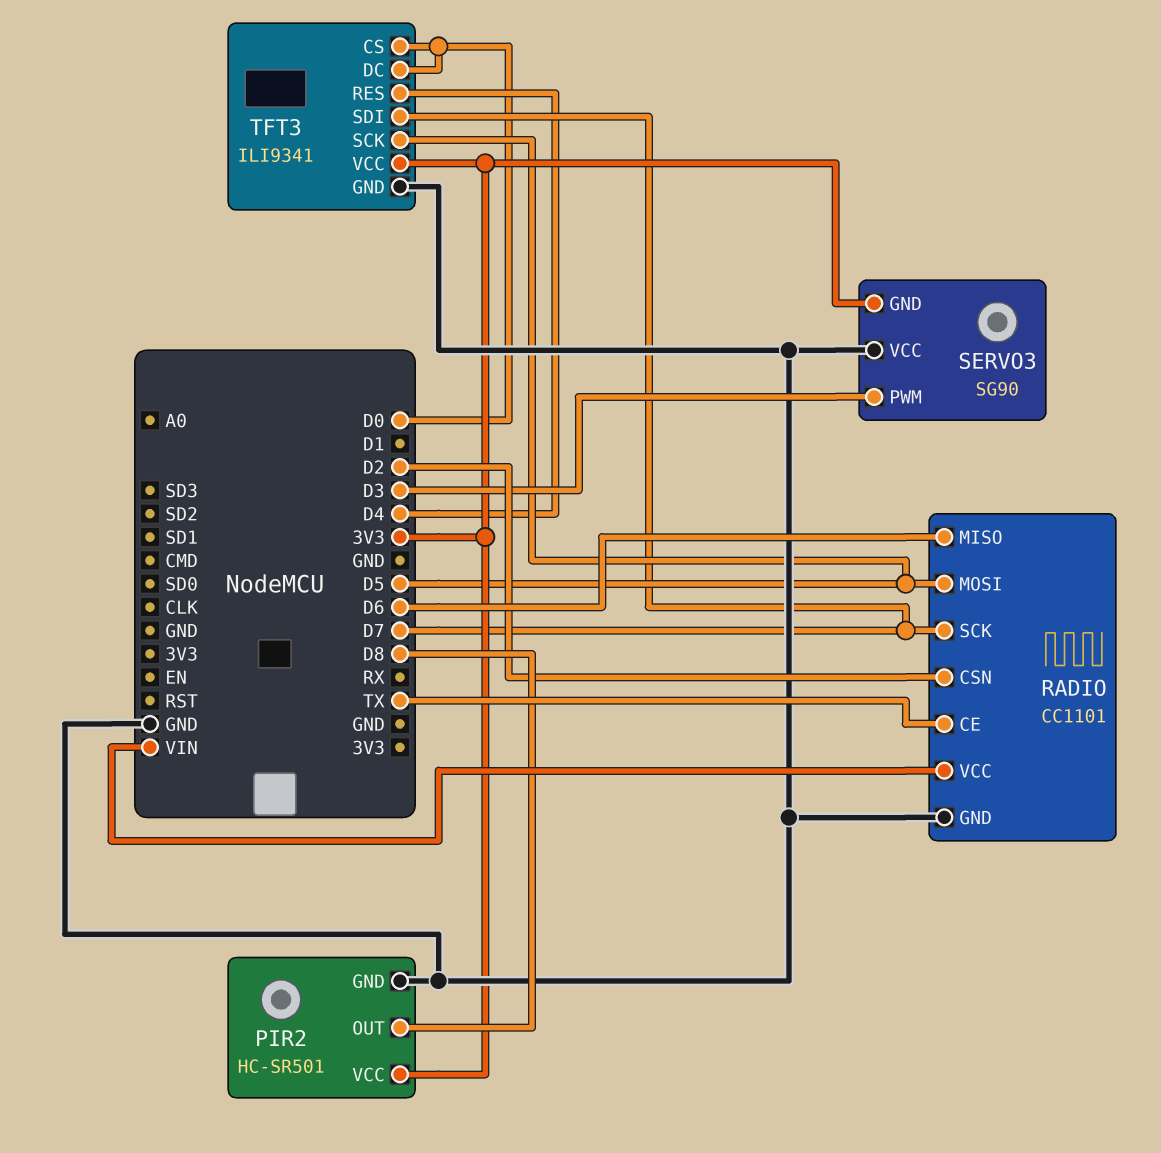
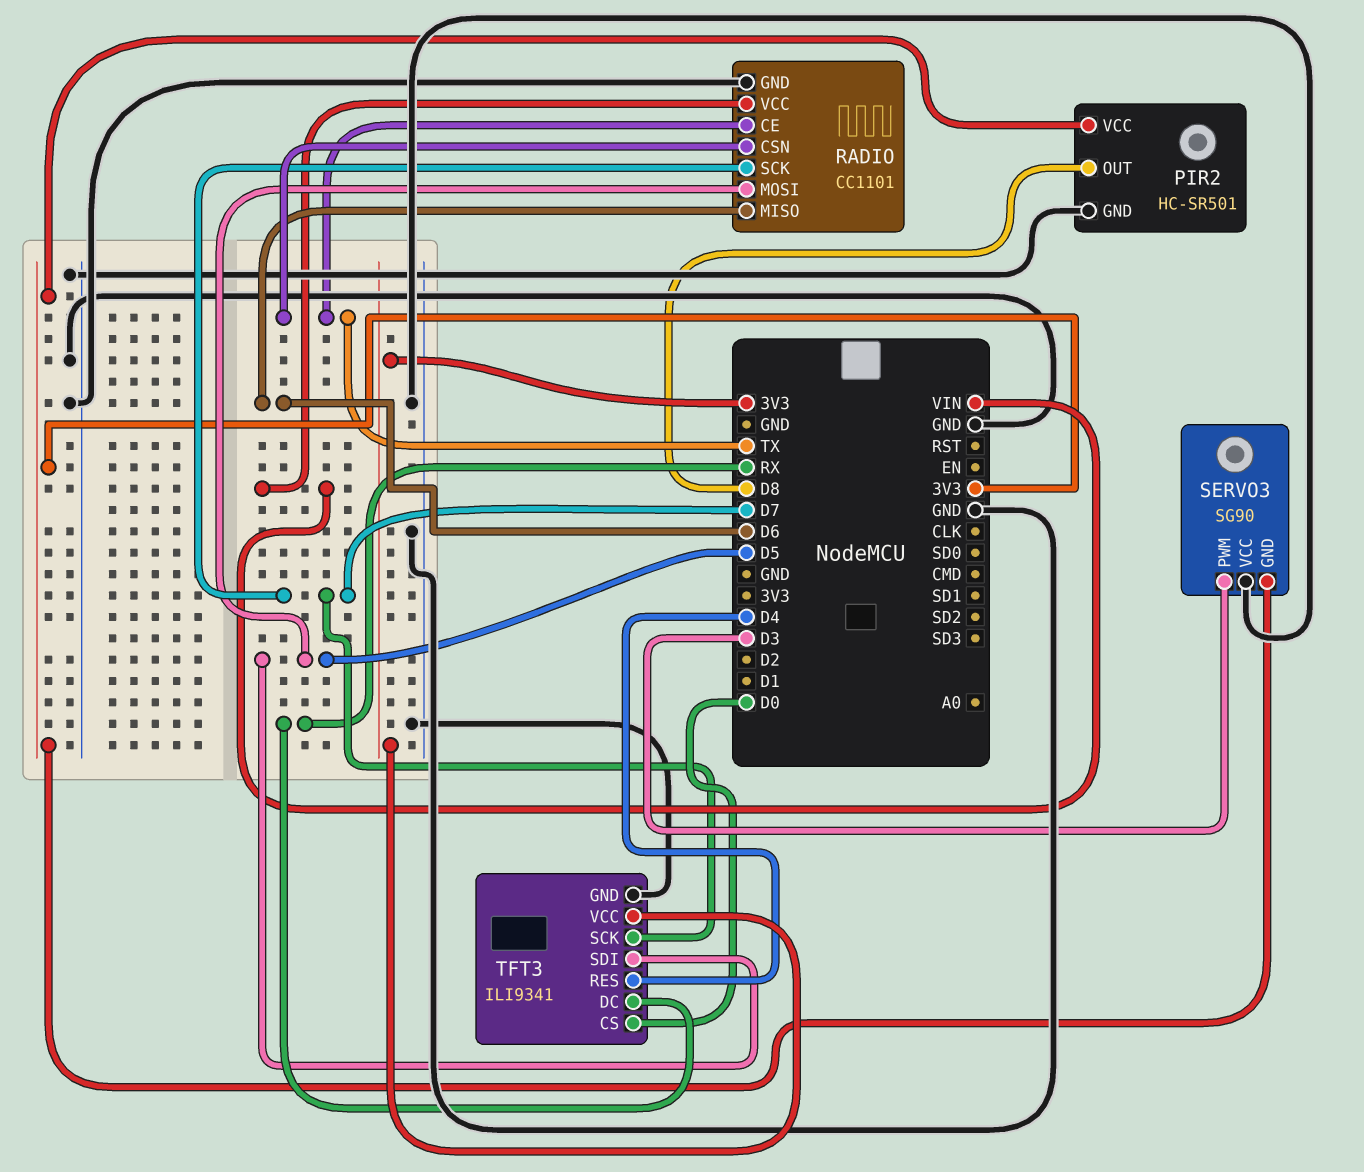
RADIO pin CSN: D2 -> TX
TFT3 pin DC: D0 -> RX
TFT3 pin SCK: D5 -> D7
TFT3 pin SDI: D7 -> D5

